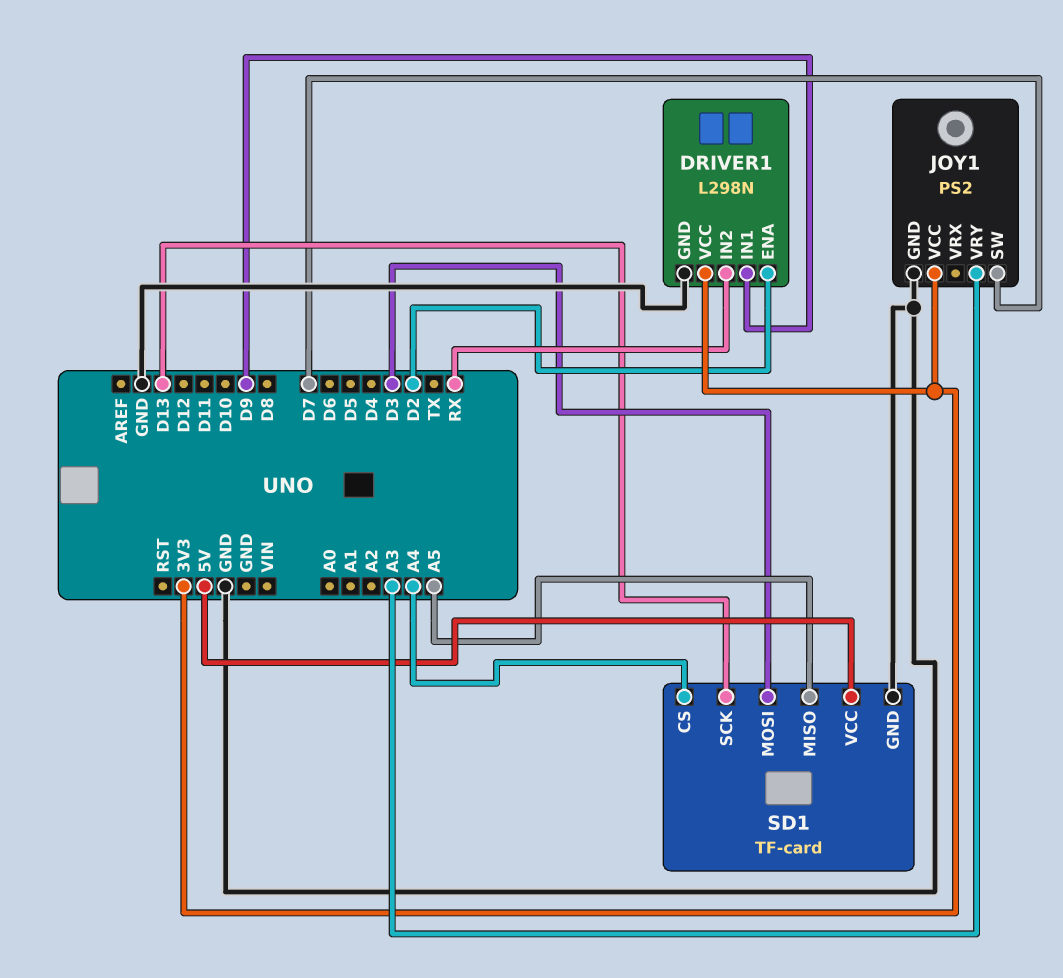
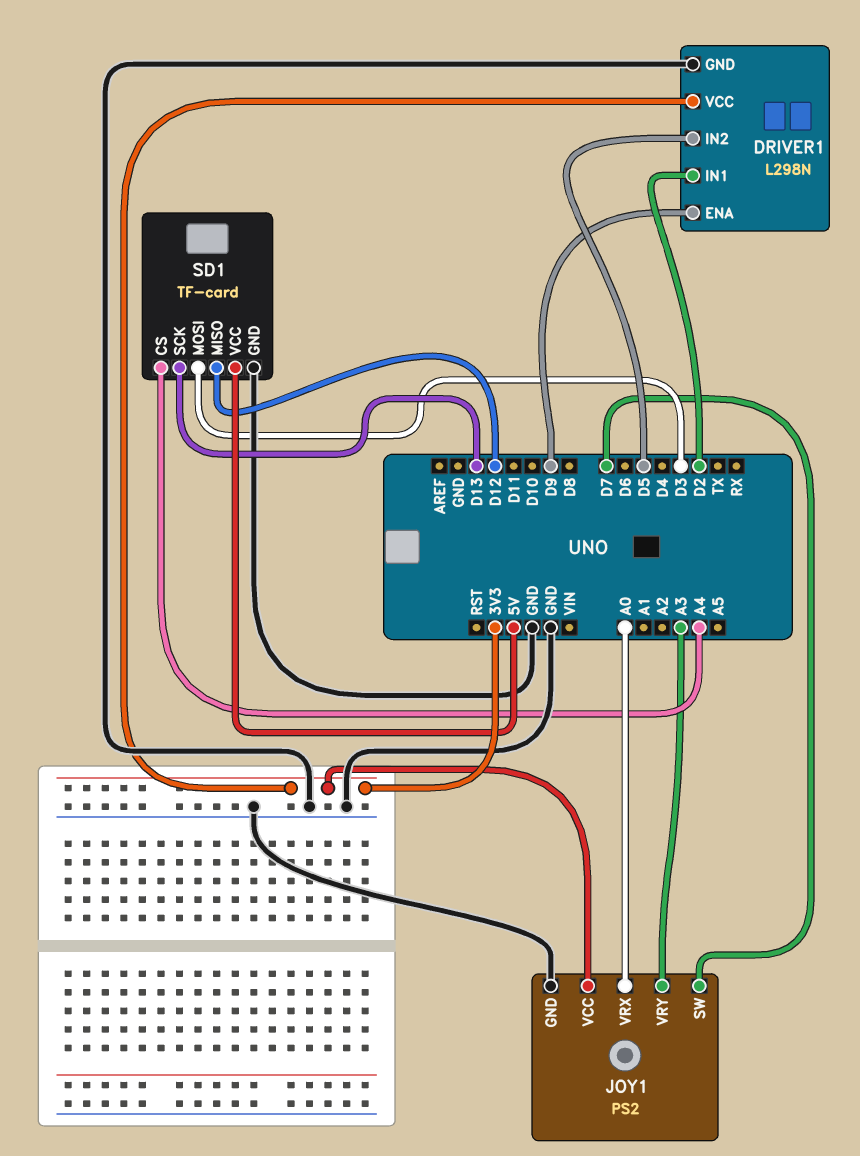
DRIVER1 pin ENA: D2 -> D9
DRIVER1 pin IN1: D9 -> D2
DRIVER1 pin IN2: RX -> D5
JOY1 pin VRX: none -> A0
SD1 pin MISO: A5 -> D12

